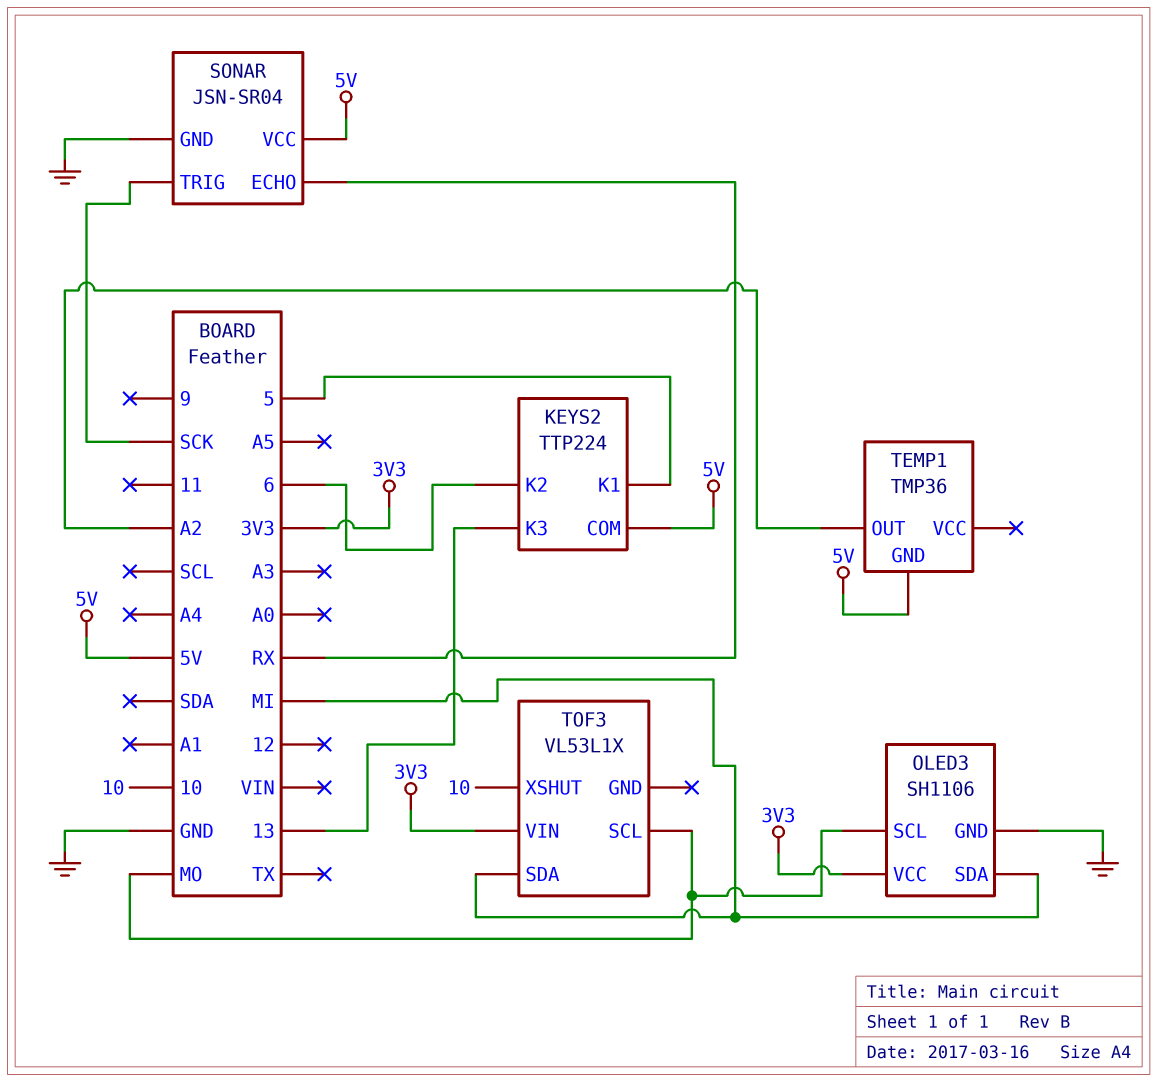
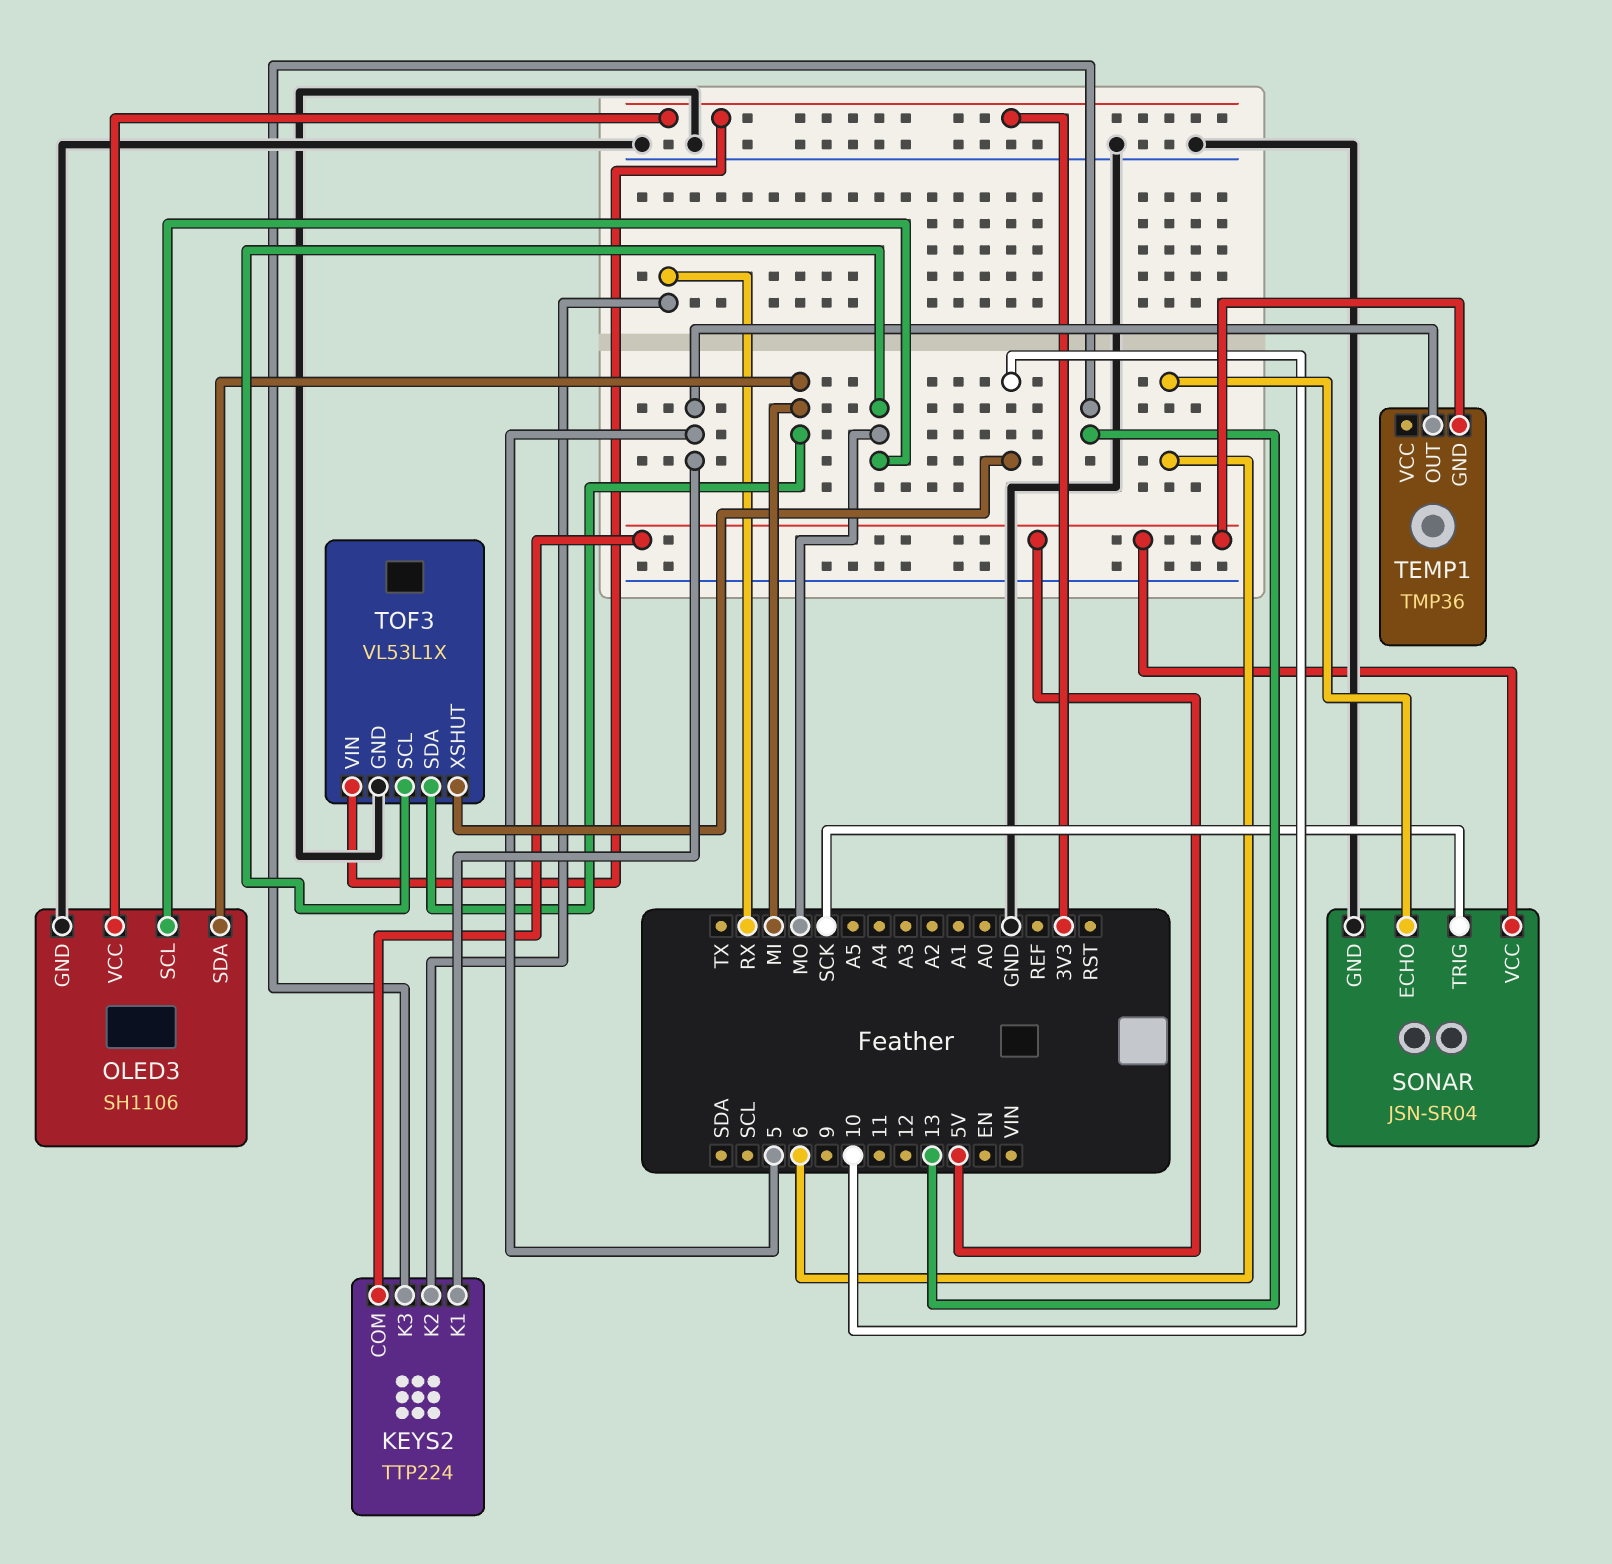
KEYS2 pin K2: 6 -> RX
SONAR pin ECHO: RX -> 6
TEMP1 pin OUT: A2 -> 5
TOF3 pin GND: none -> GND

